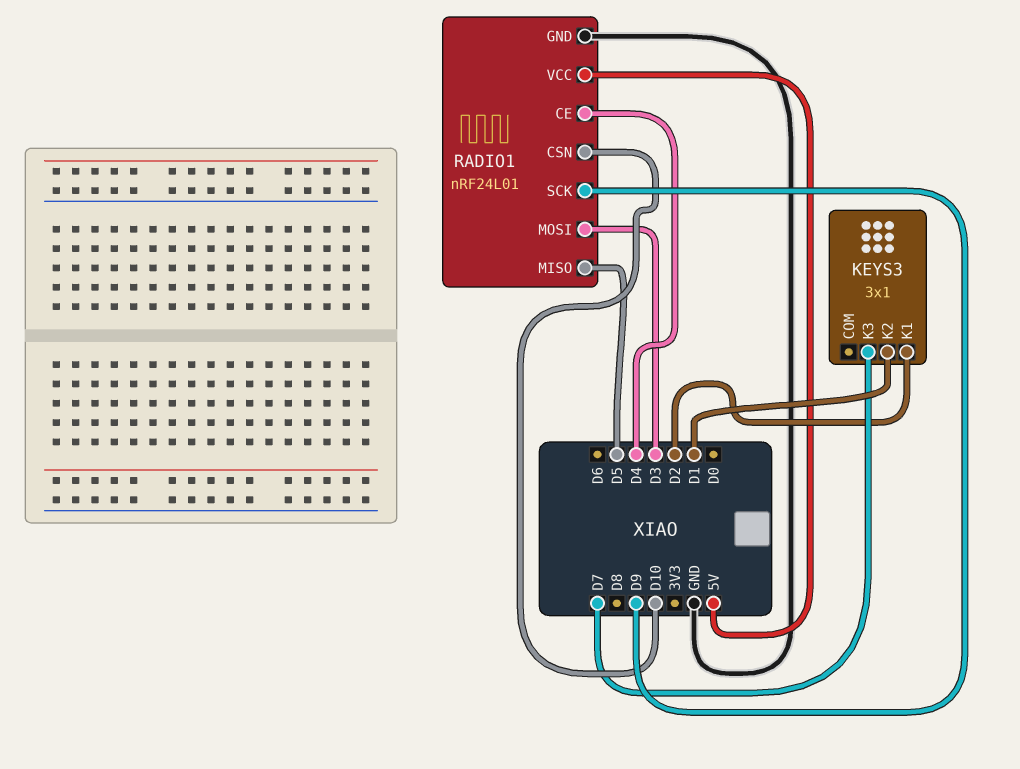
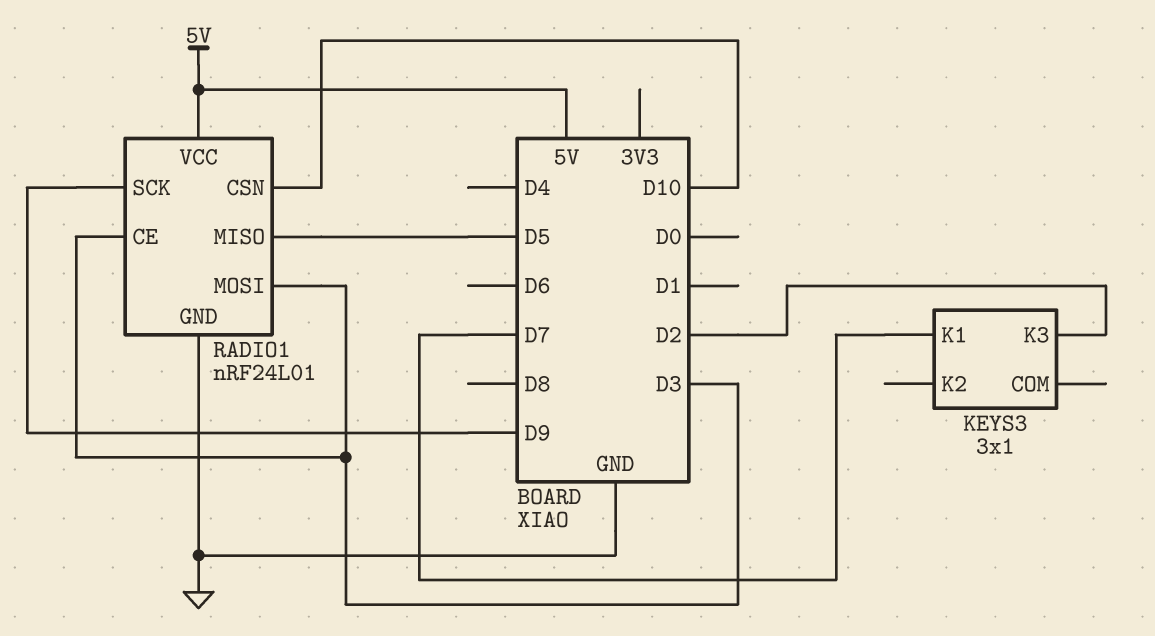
KEYS3 pin K1: D2 -> D7
KEYS3 pin K2: D1 -> none
KEYS3 pin K3: D7 -> D2
RADIO1 pin CE: D4 -> D3

